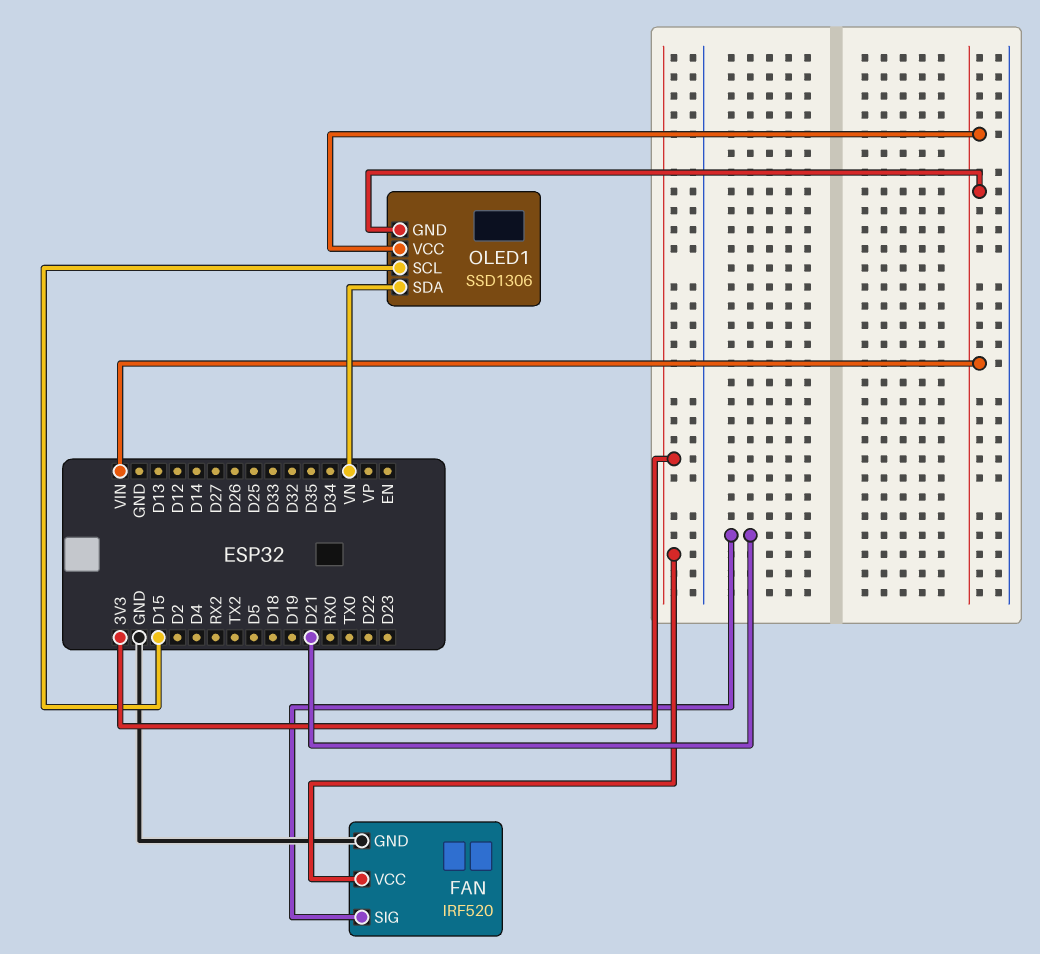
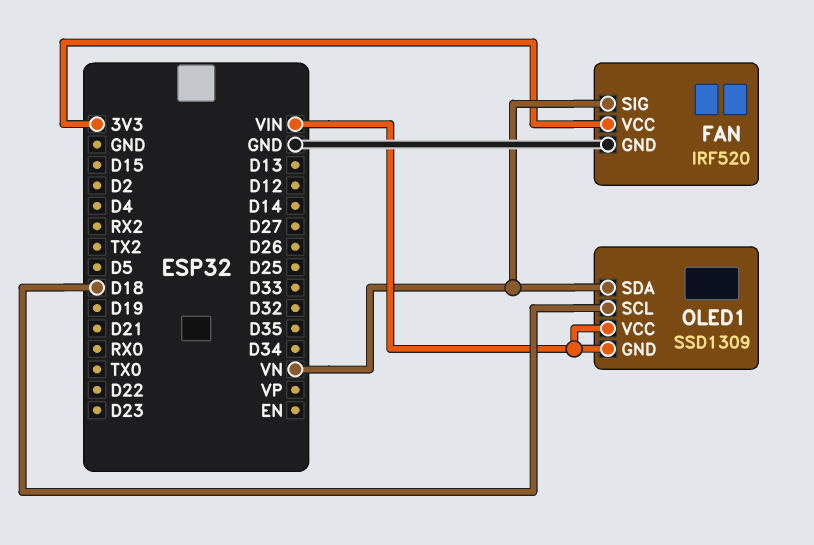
FAN pin SIG: D21 -> VN
OLED1: SSD1306 -> SSD1309
OLED1 pin SCL: D15 -> D18

